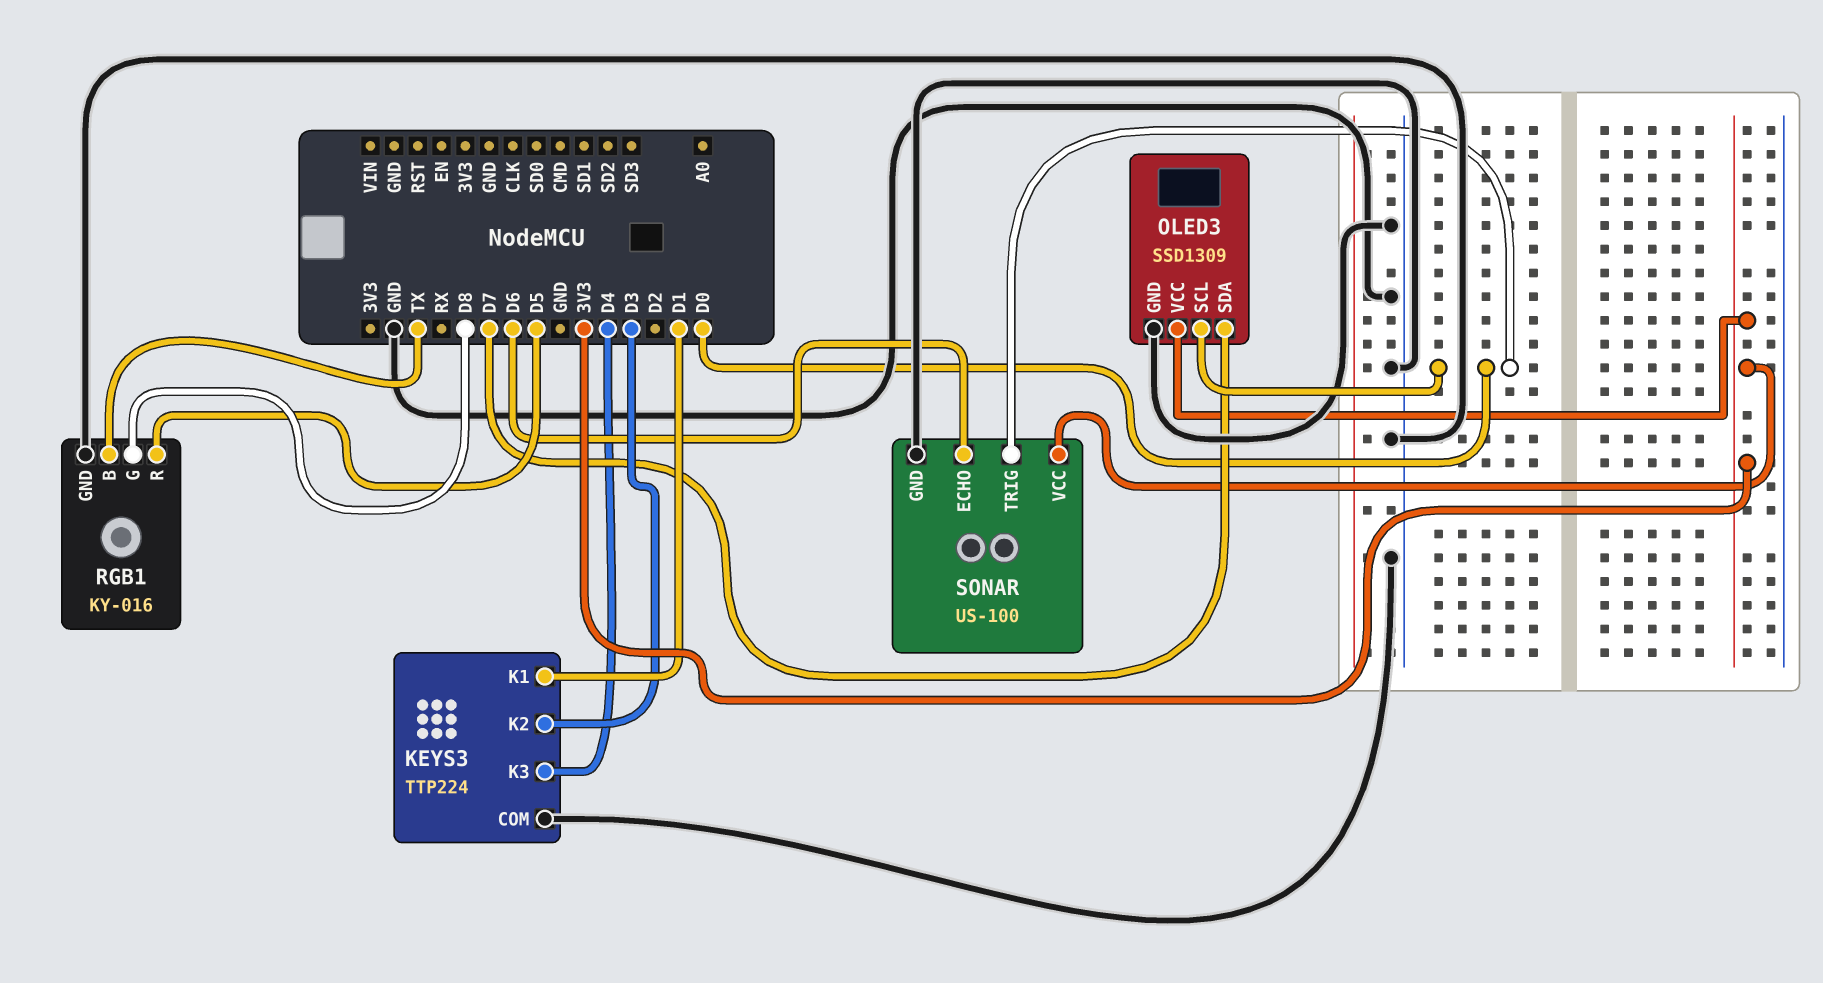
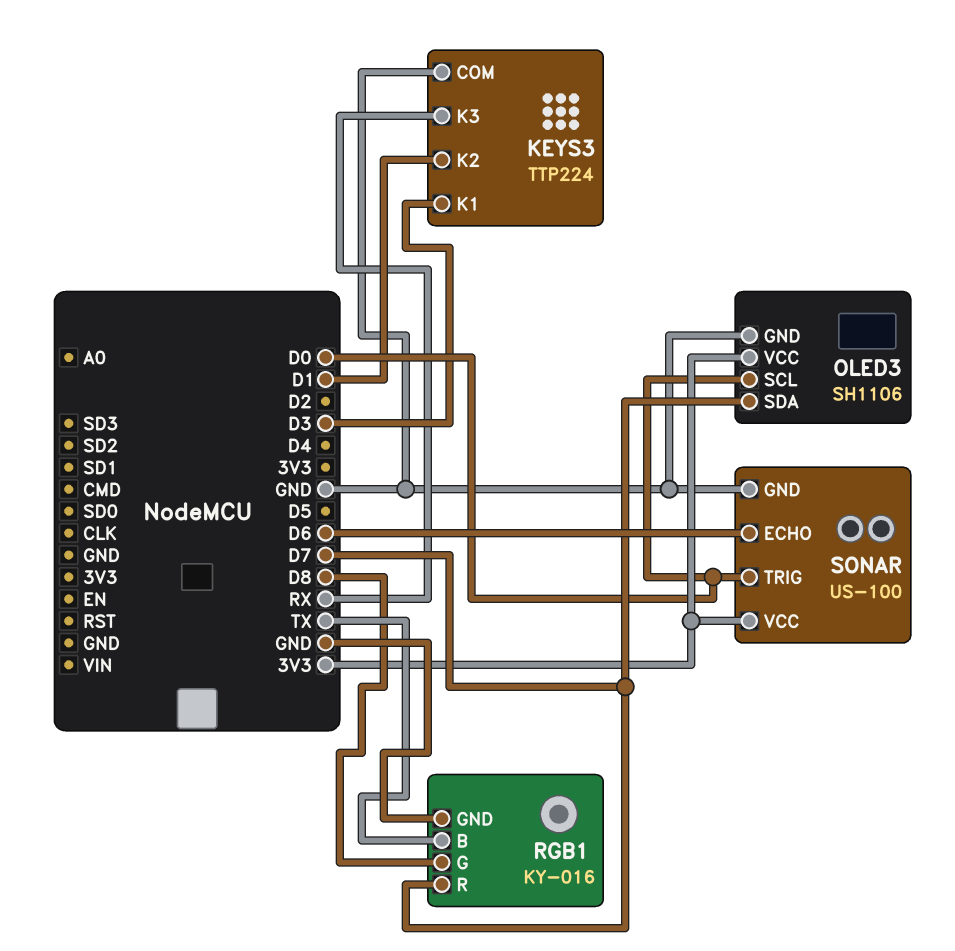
KEYS3 pin K1: D1 -> D3
KEYS3 pin K2: D3 -> D1
KEYS3 pin K3: D4 -> RX
OLED3: SSD1309 -> SH1106
RGB1 pin R: D5 -> D7

